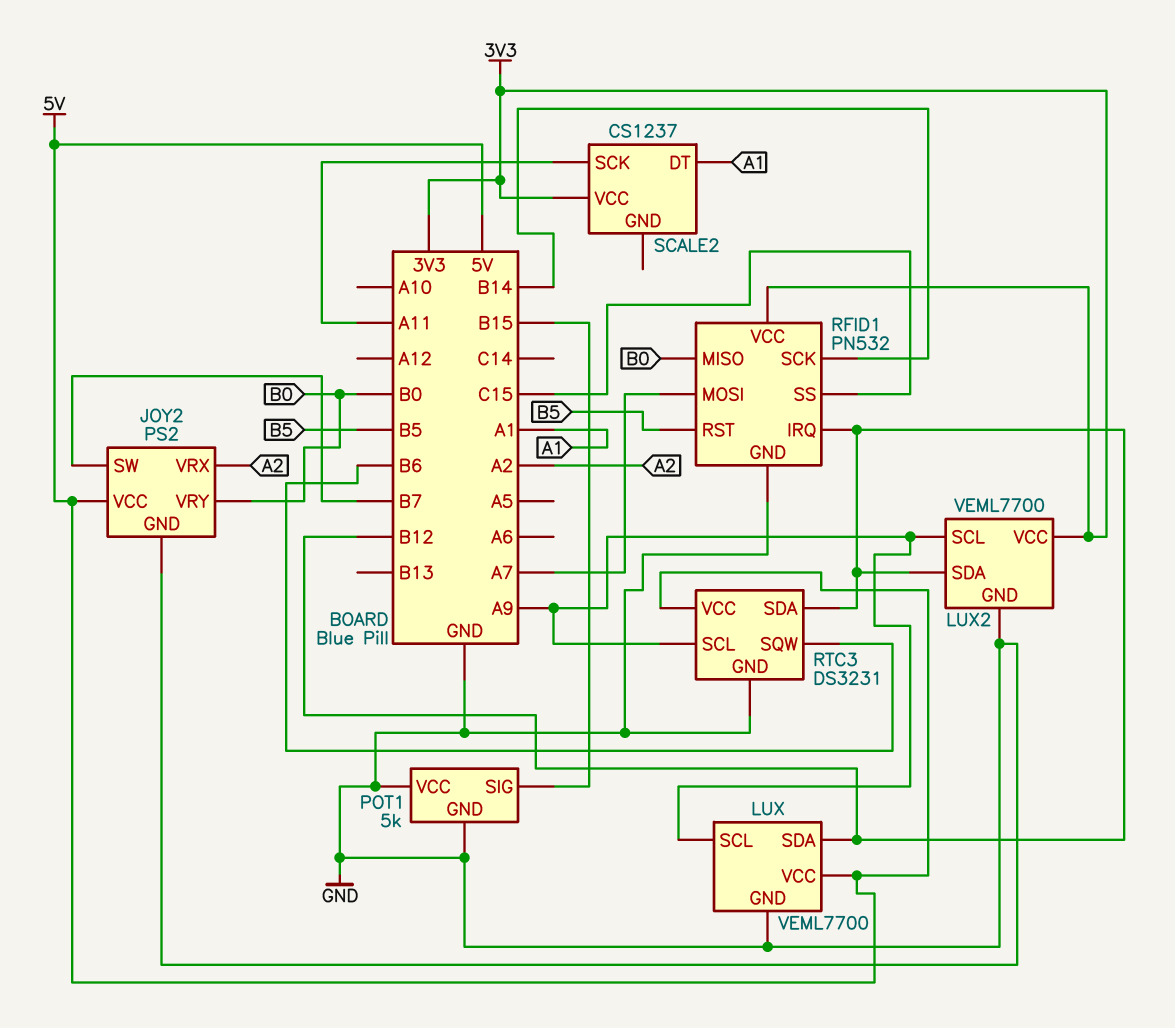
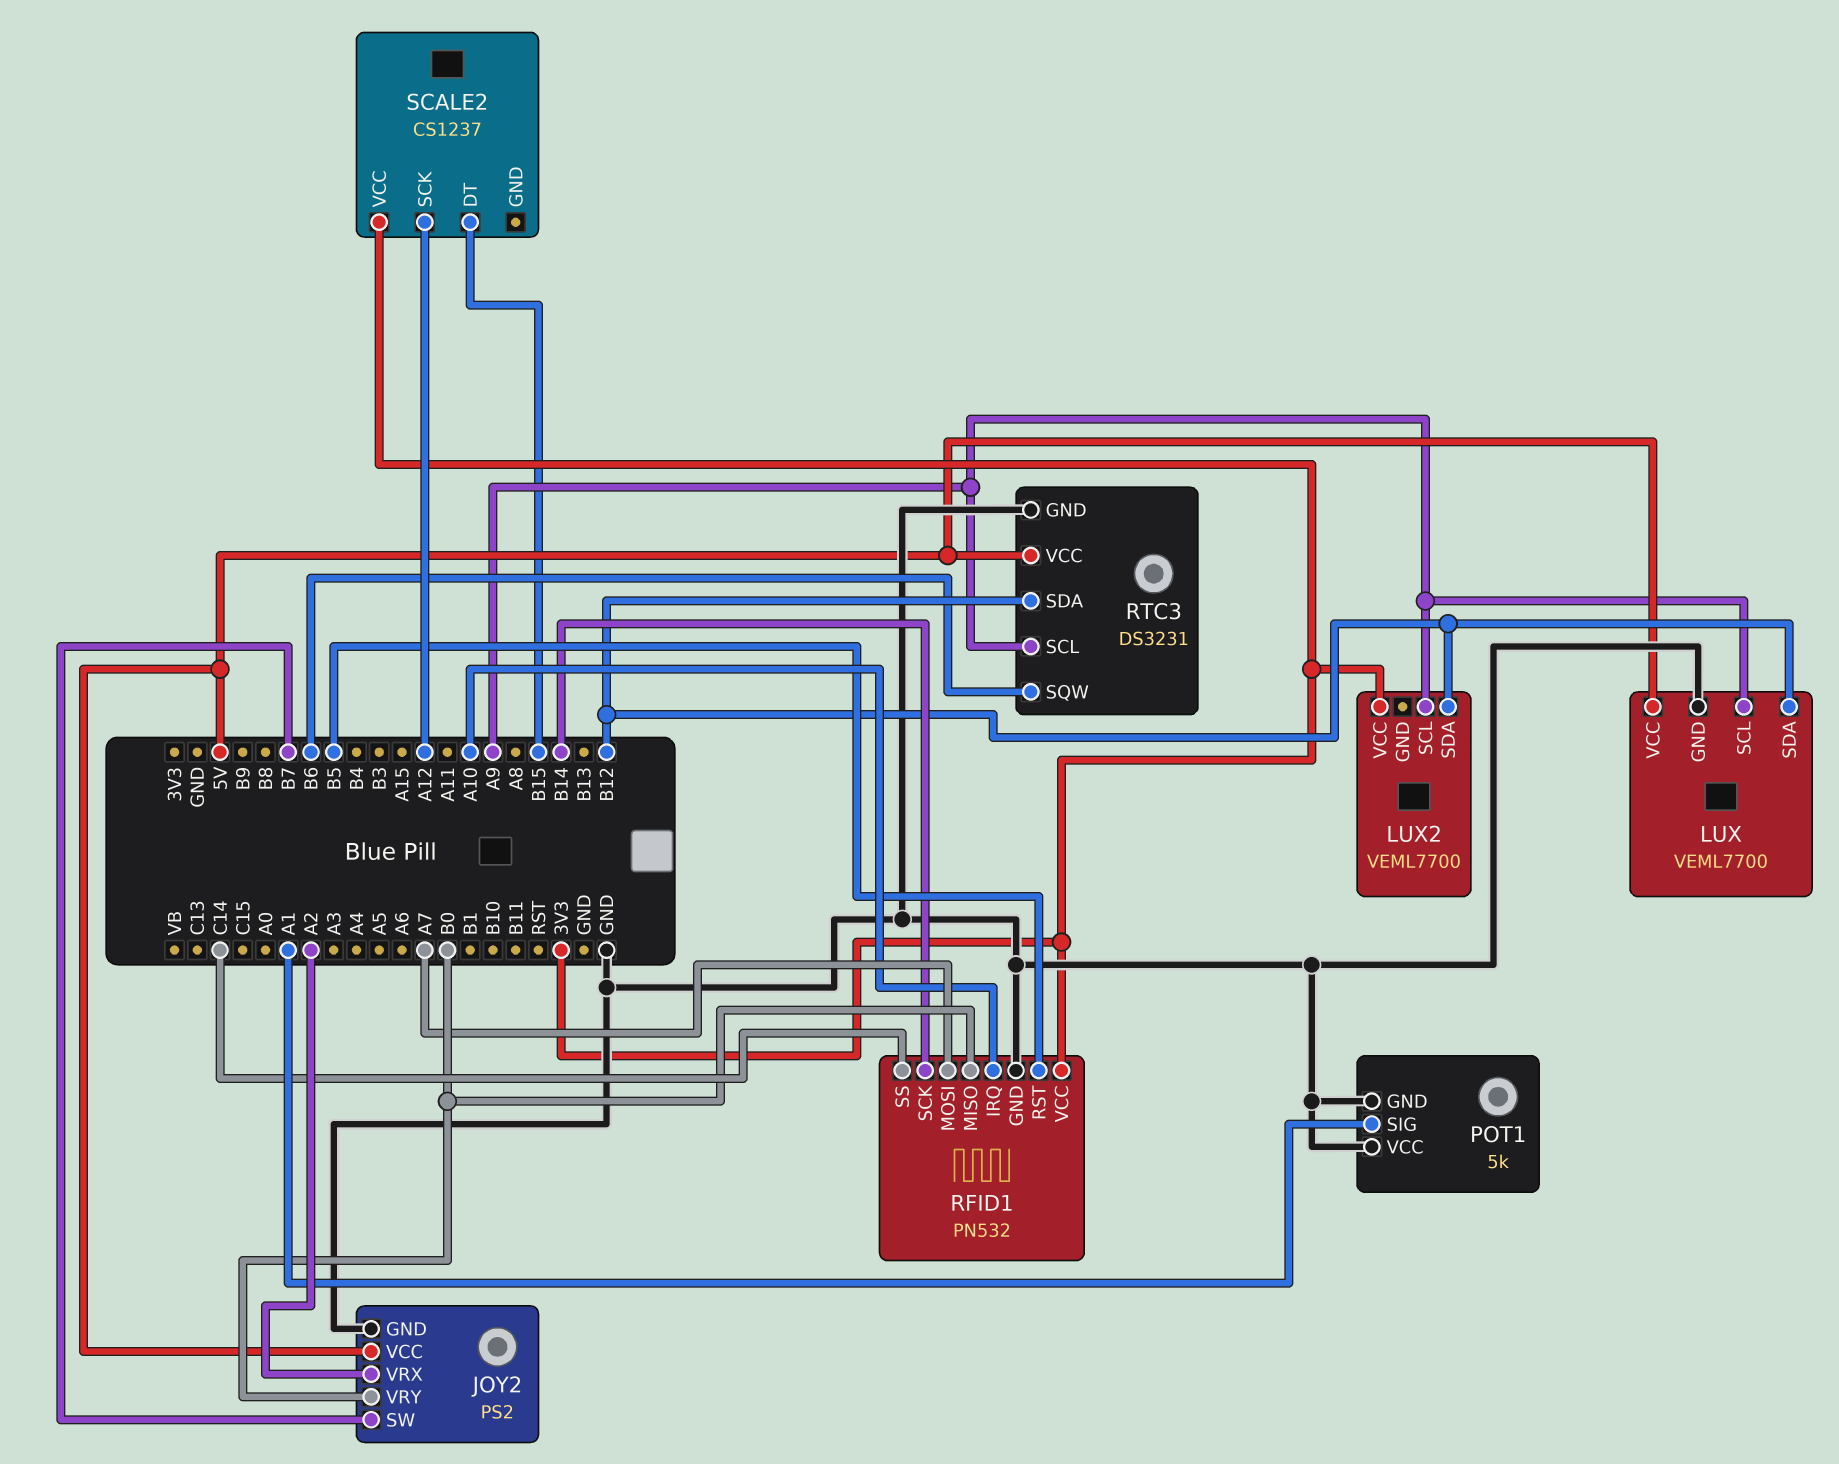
LUX2 pin GND: GND -> none
POT1 pin SIG: B15 -> A1
RFID1 pin IRQ: B12 -> A10
RFID1 pin SS: C15 -> C14
SCALE2 pin DT: A1 -> B15
SCALE2 pin SCK: A11 -> A12

